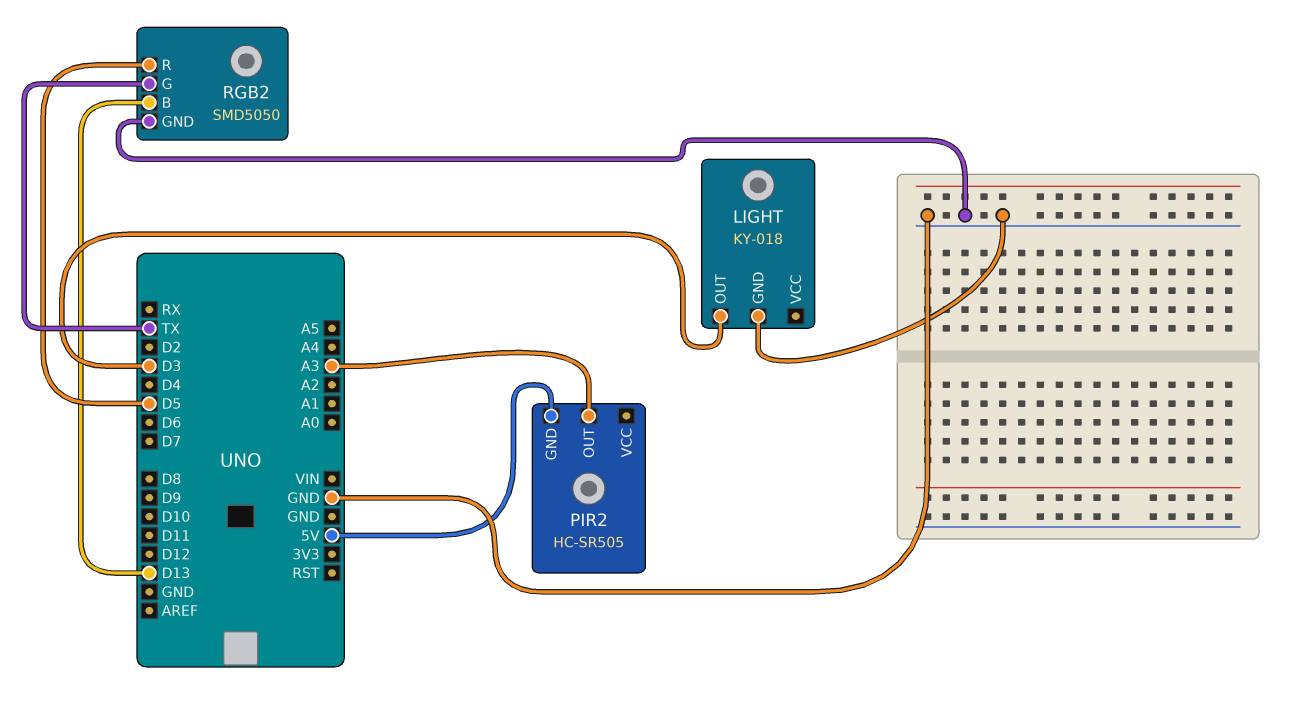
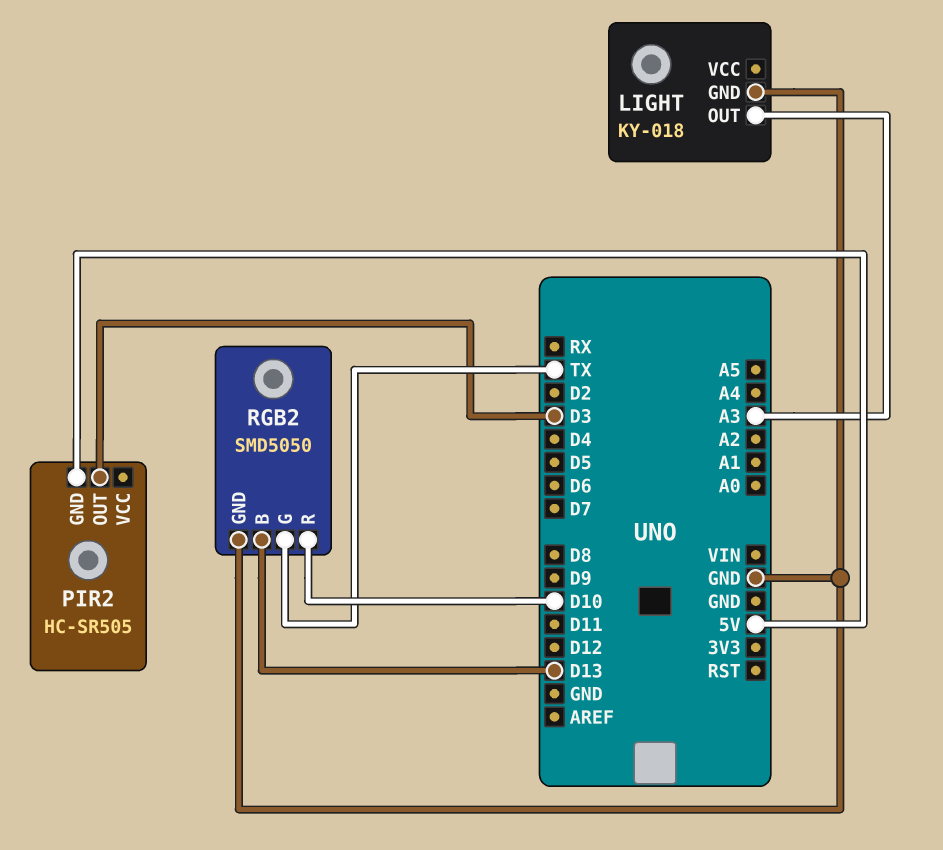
LIGHT pin OUT: D3 -> A3
PIR2 pin OUT: A3 -> D3
RGB2 pin R: D5 -> D10

